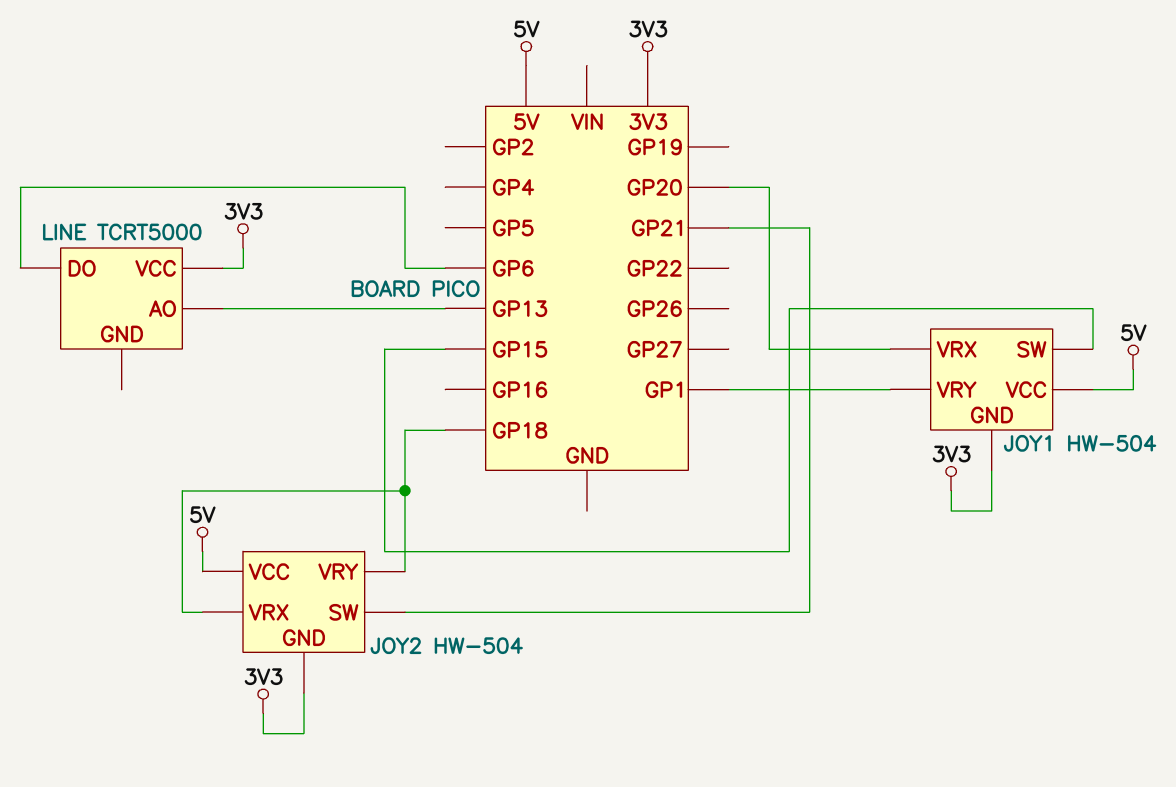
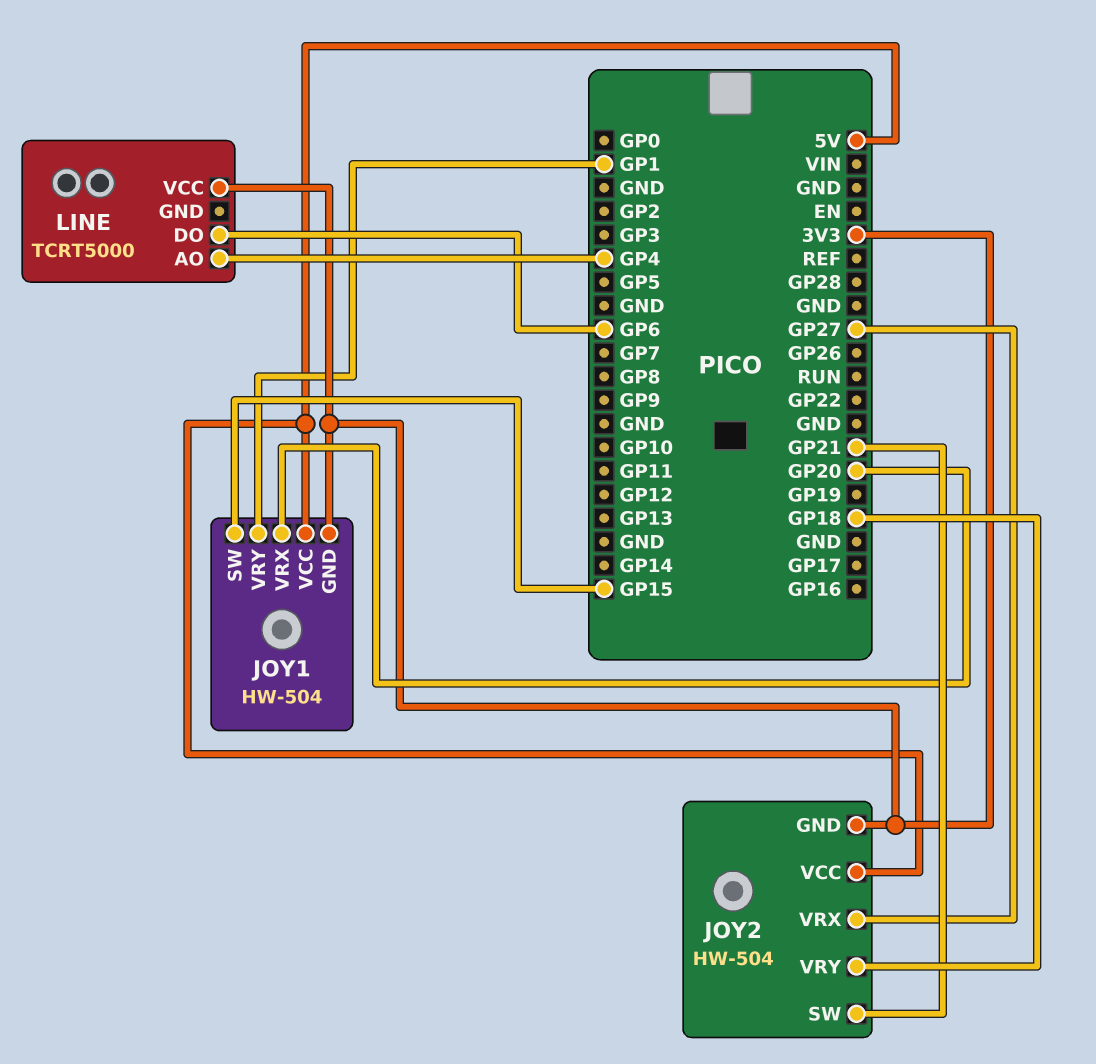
JOY2 pin VRX: GP18 -> GP27
LINE pin AO: GP13 -> GP4

